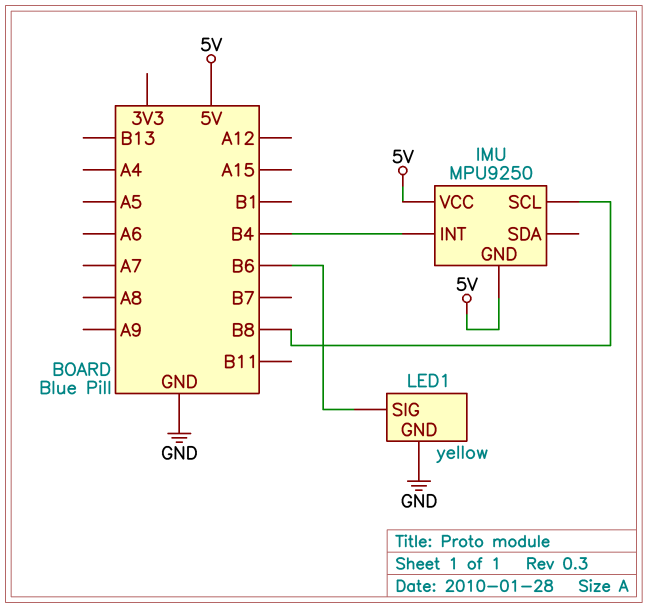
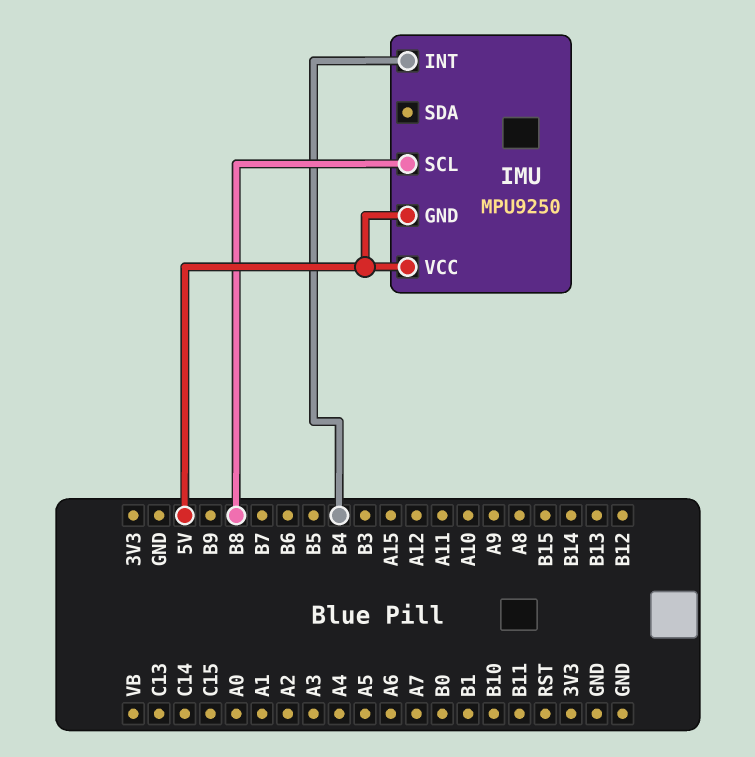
LED1: yellow -> none
LED1 pin GND: GND -> none
LED1 pin SIG: B6 -> none

